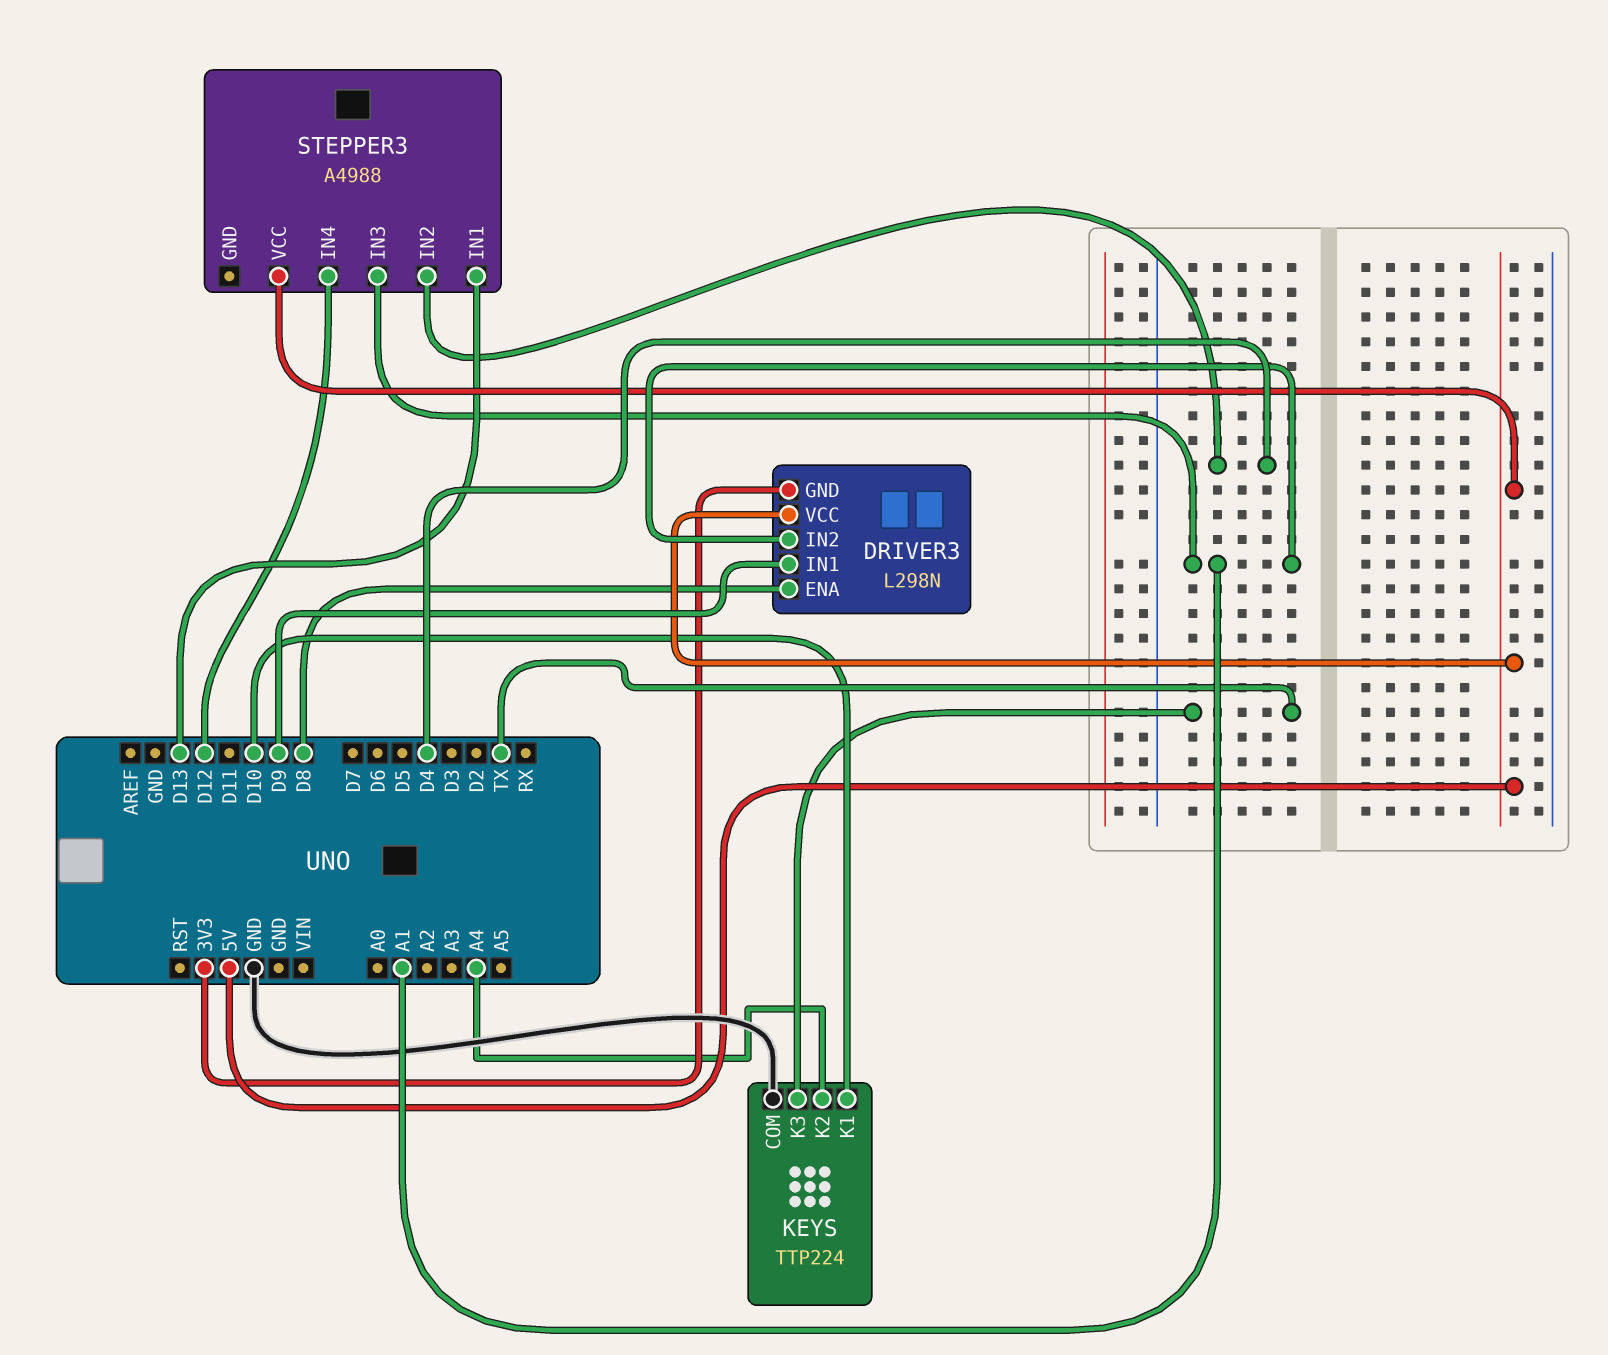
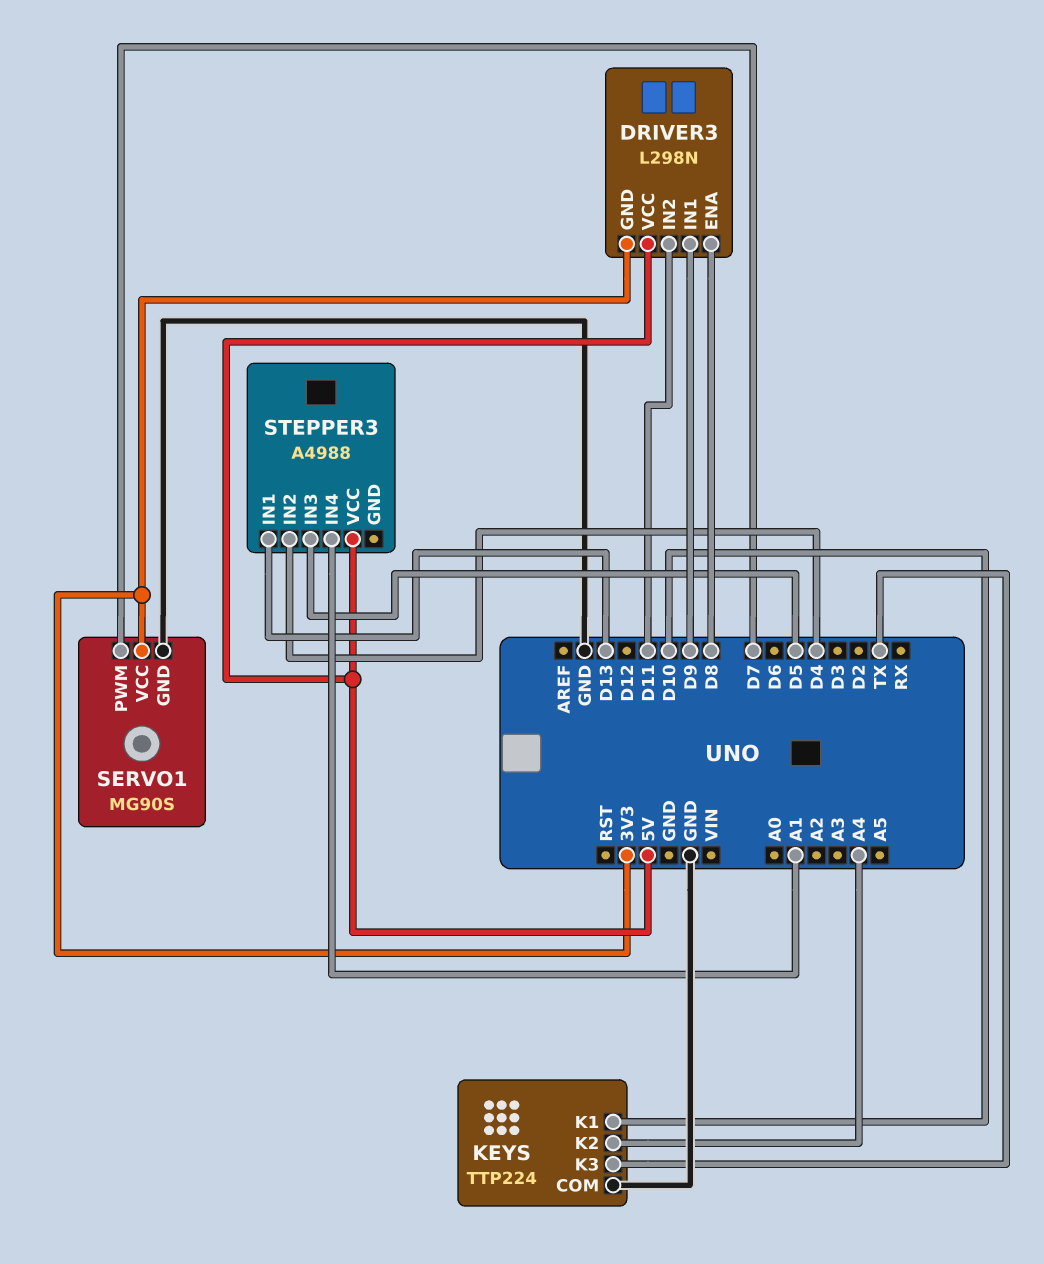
DRIVER3 pin IN2: A1 -> D11
SERVO1: none -> MG90S
SERVO1 pin GND: none -> GND
SERVO1 pin PWM: none -> D7
SERVO1 pin VCC: none -> 3V3
STEPPER3 pin IN3: A1 -> D5
STEPPER3 pin IN4: D12 -> A1

